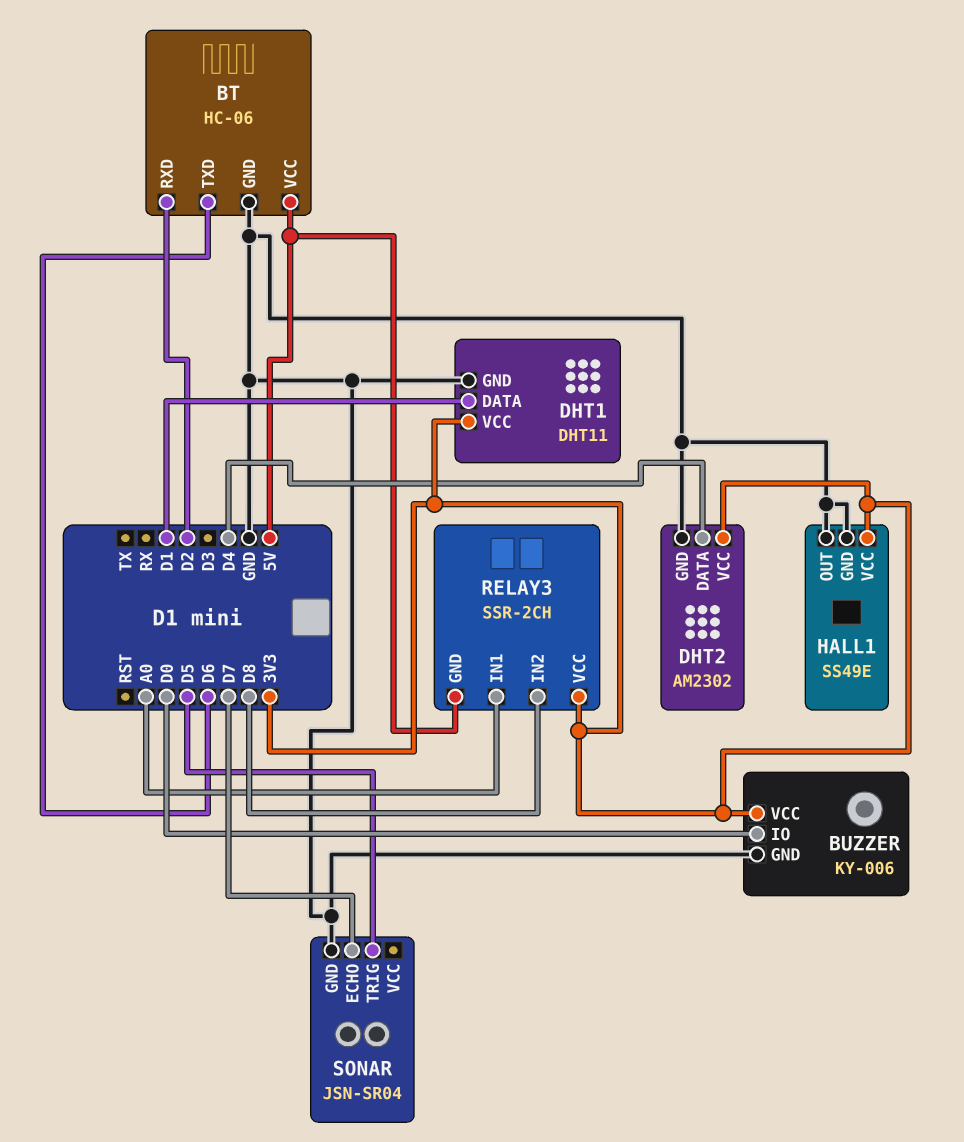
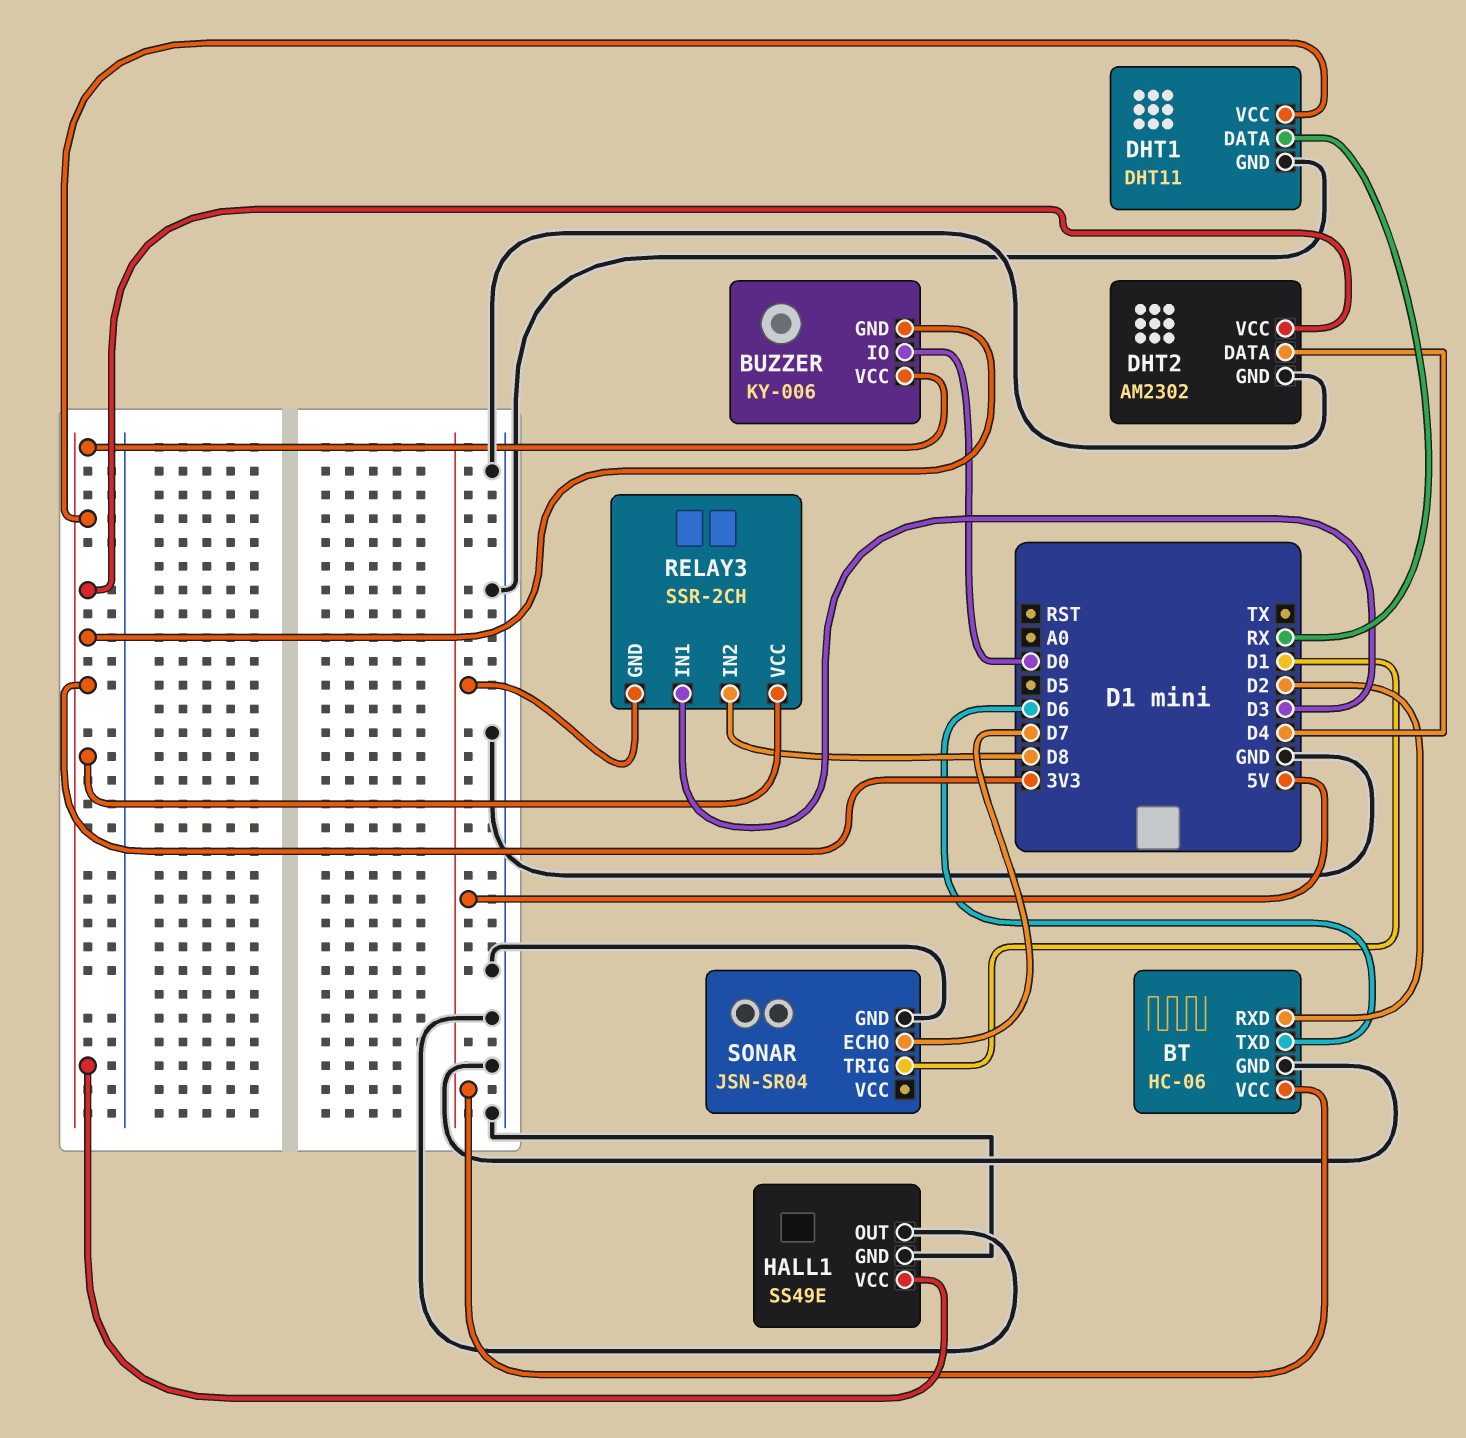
BUZZER pin GND: GND -> 3V3
DHT1 pin DATA: D1 -> RX
RELAY3 pin IN1: A0 -> D3
SONAR pin TRIG: D5 -> D1

